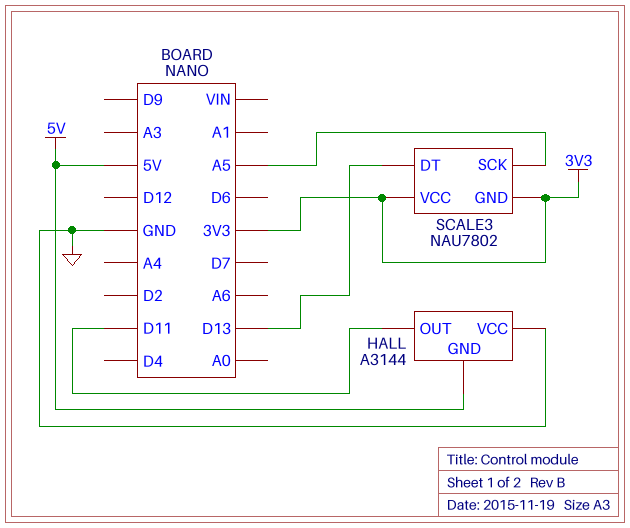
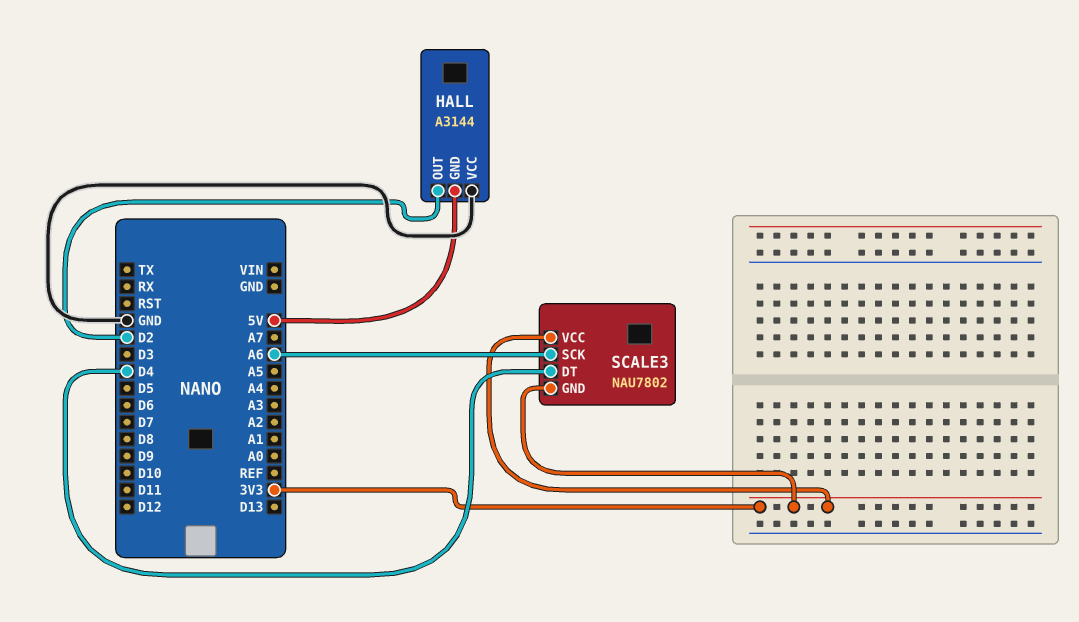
HALL pin OUT: D11 -> D2
SCALE3 pin DT: D13 -> D4
SCALE3 pin SCK: A5 -> A6

